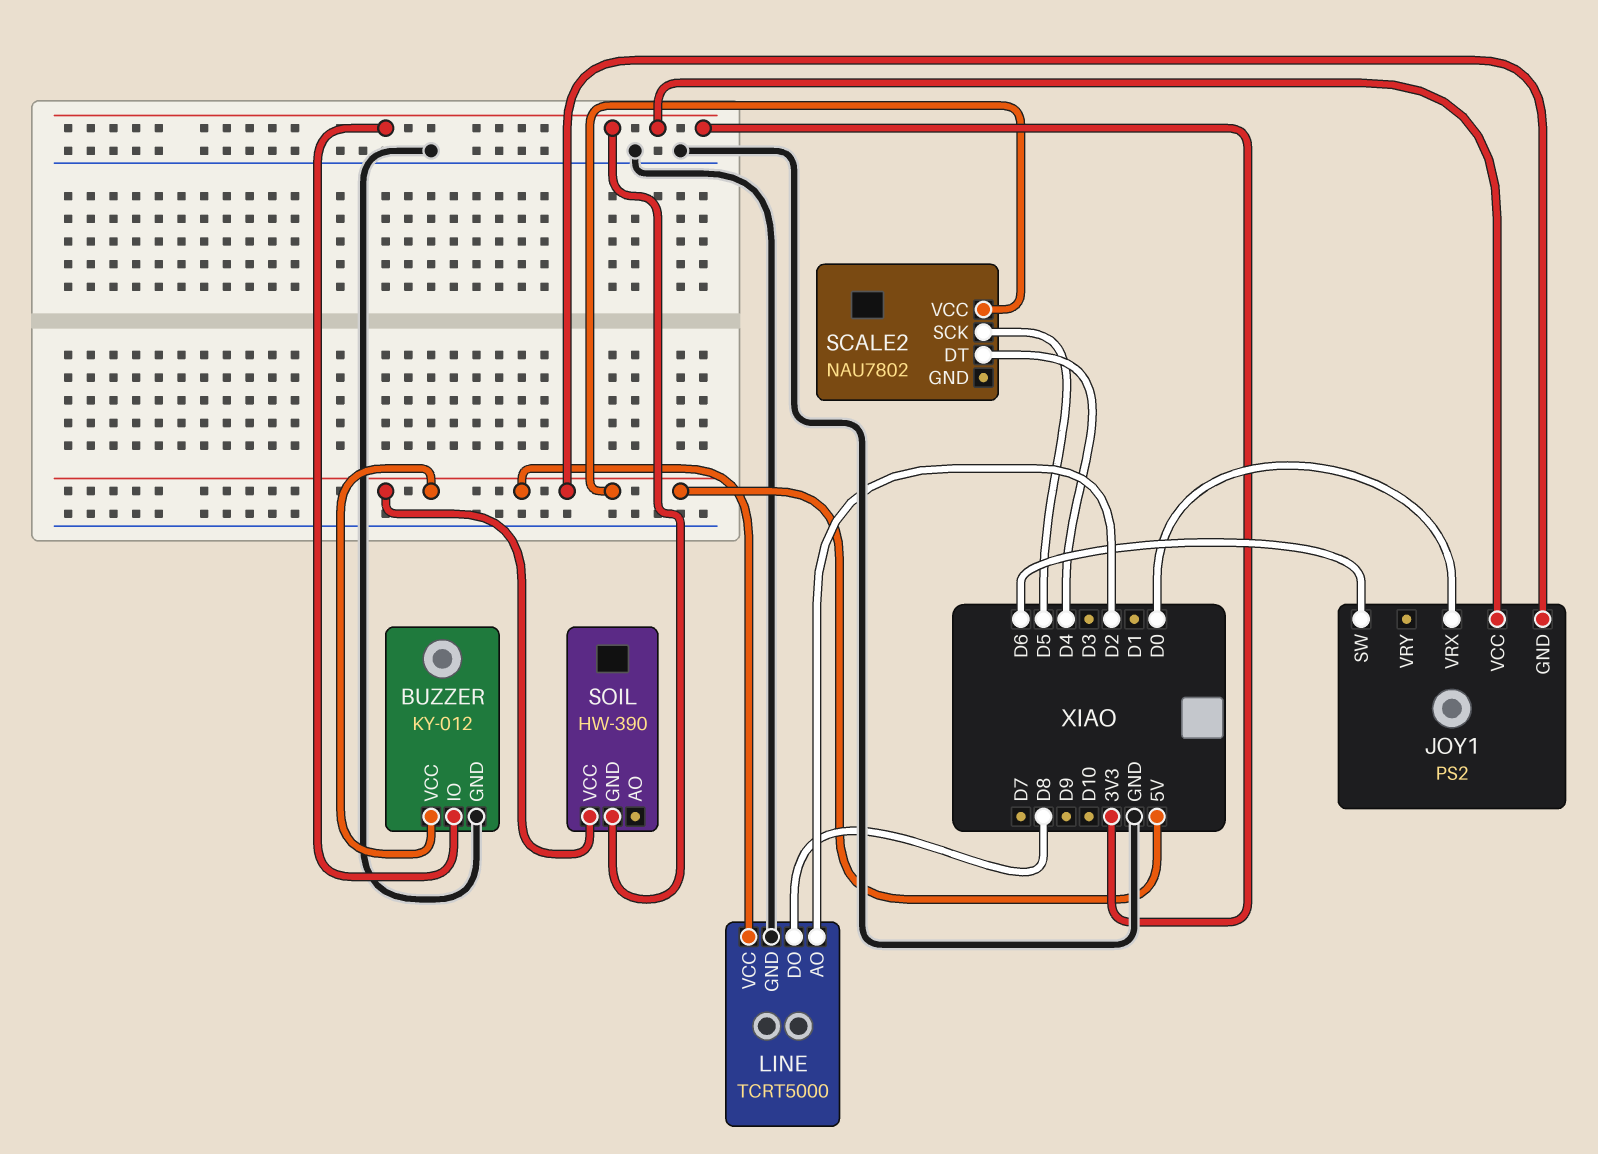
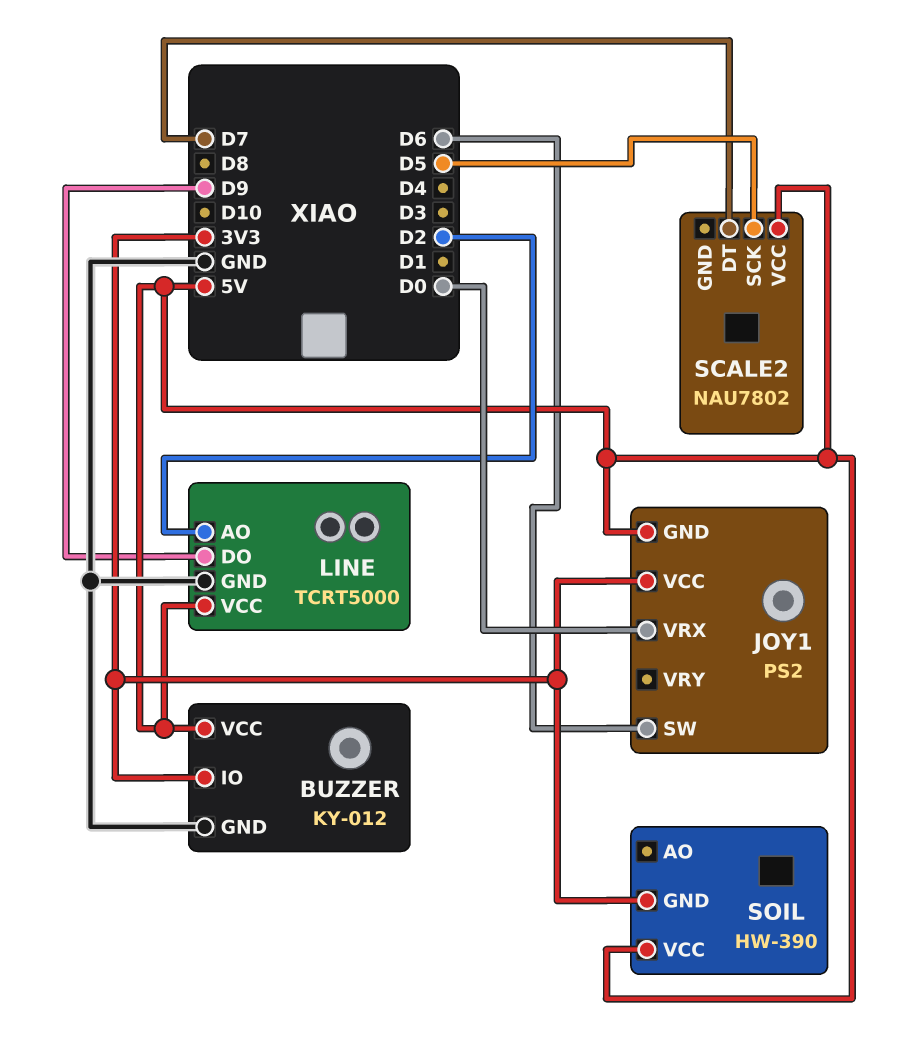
LINE pin DO: D8 -> D9
SCALE2 pin DT: D4 -> D7

